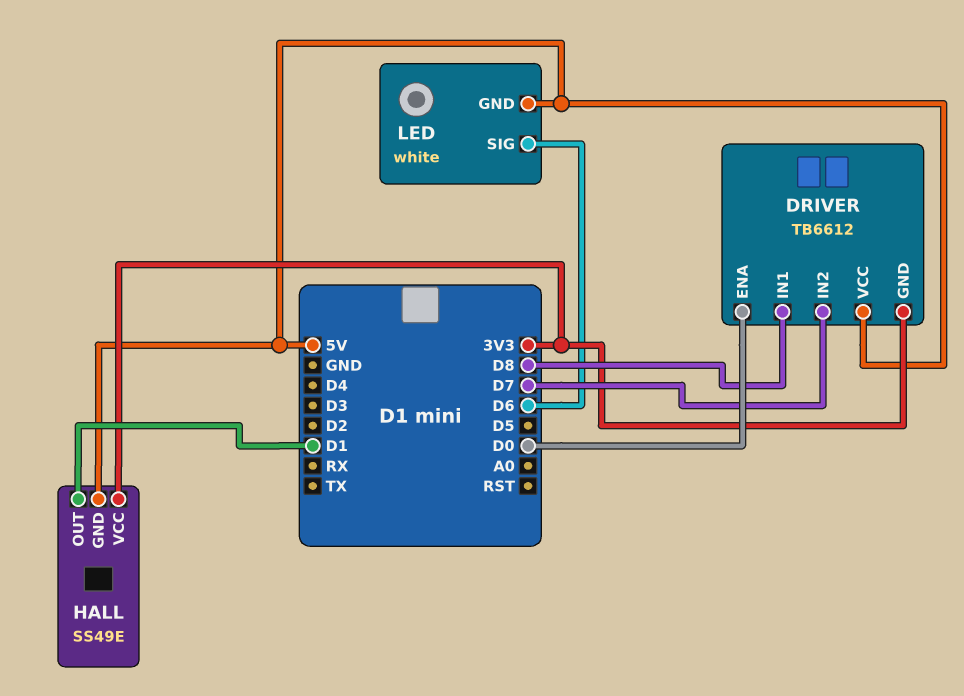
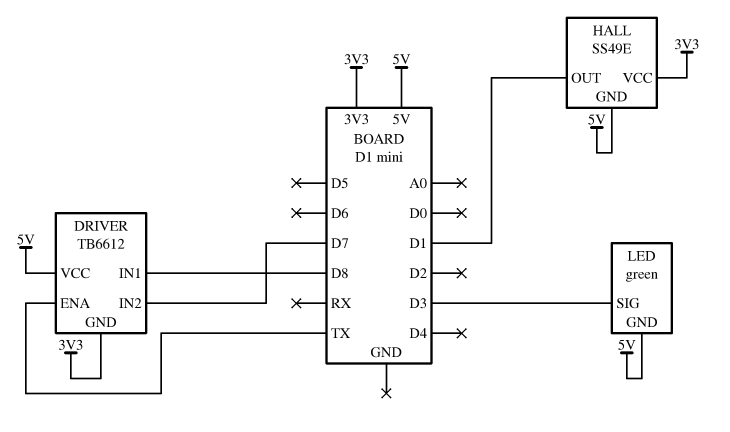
DRIVER pin ENA: D0 -> TX
LED: white -> green
LED pin SIG: D6 -> D3

